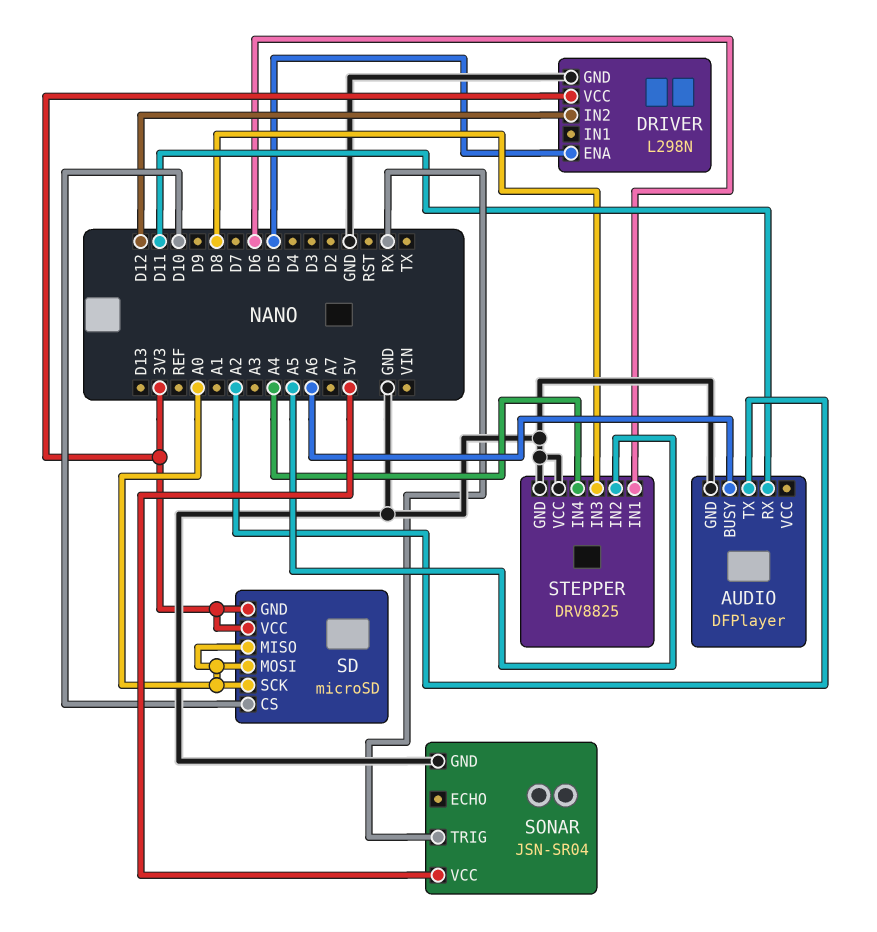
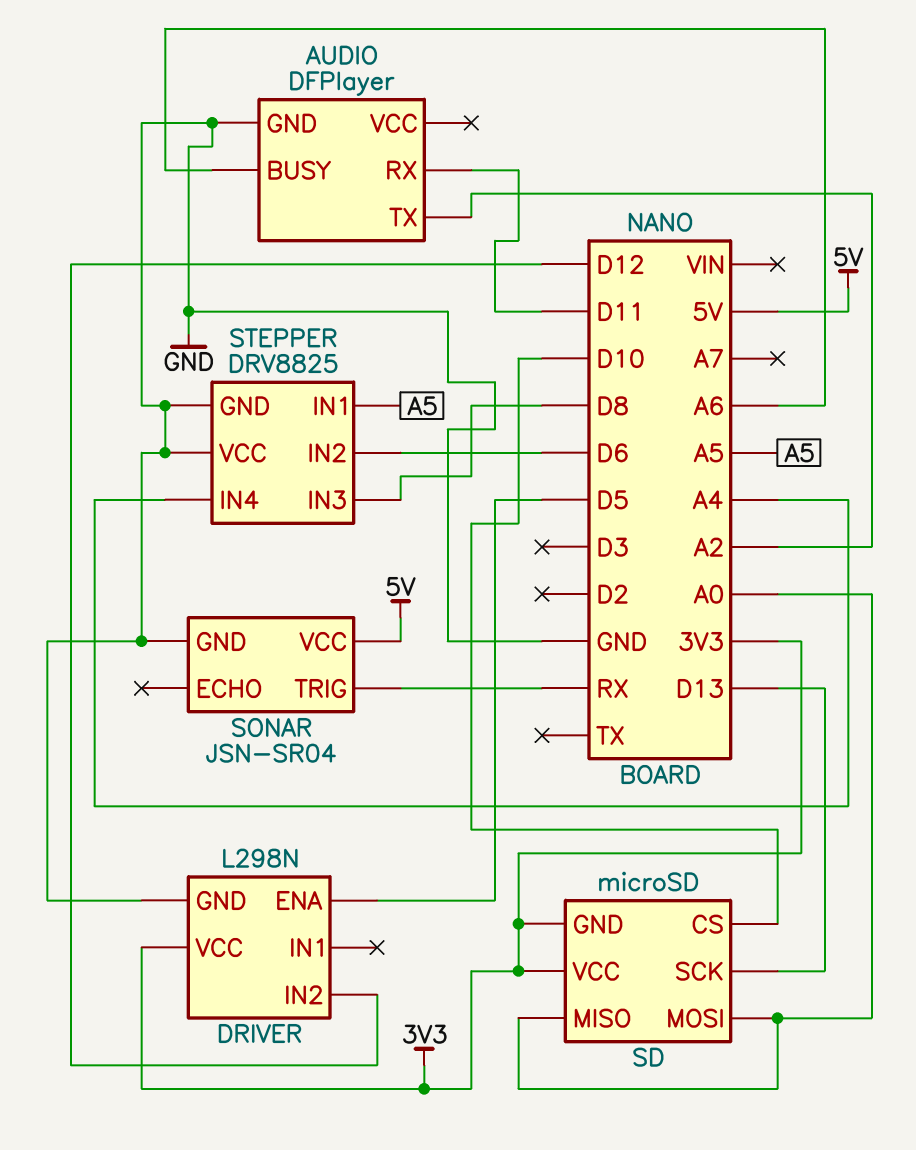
SD pin SCK: A0 -> D13
STEPPER pin IN1: D6 -> A5
STEPPER pin IN2: A5 -> D6

